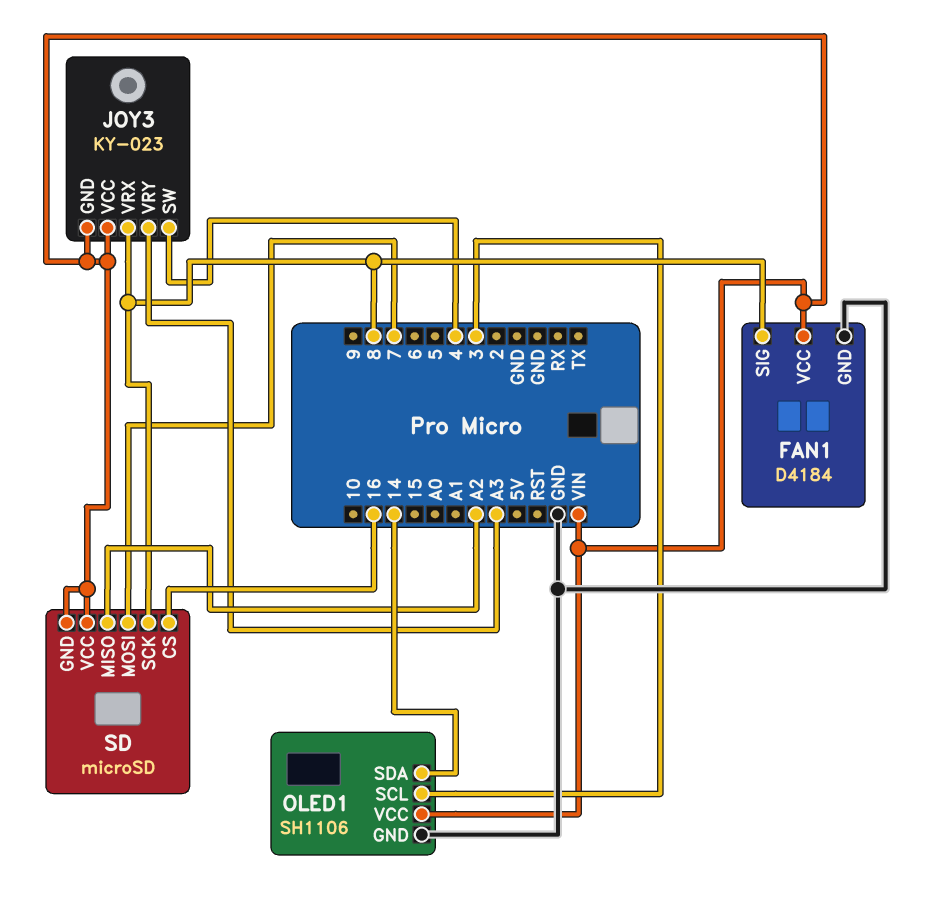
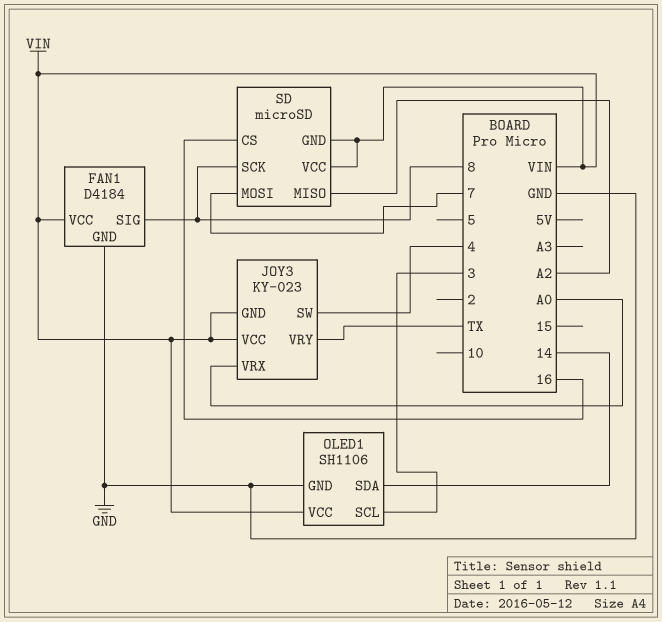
JOY3 pin VRX: 8 -> A0
JOY3 pin VRY: A3 -> TX

